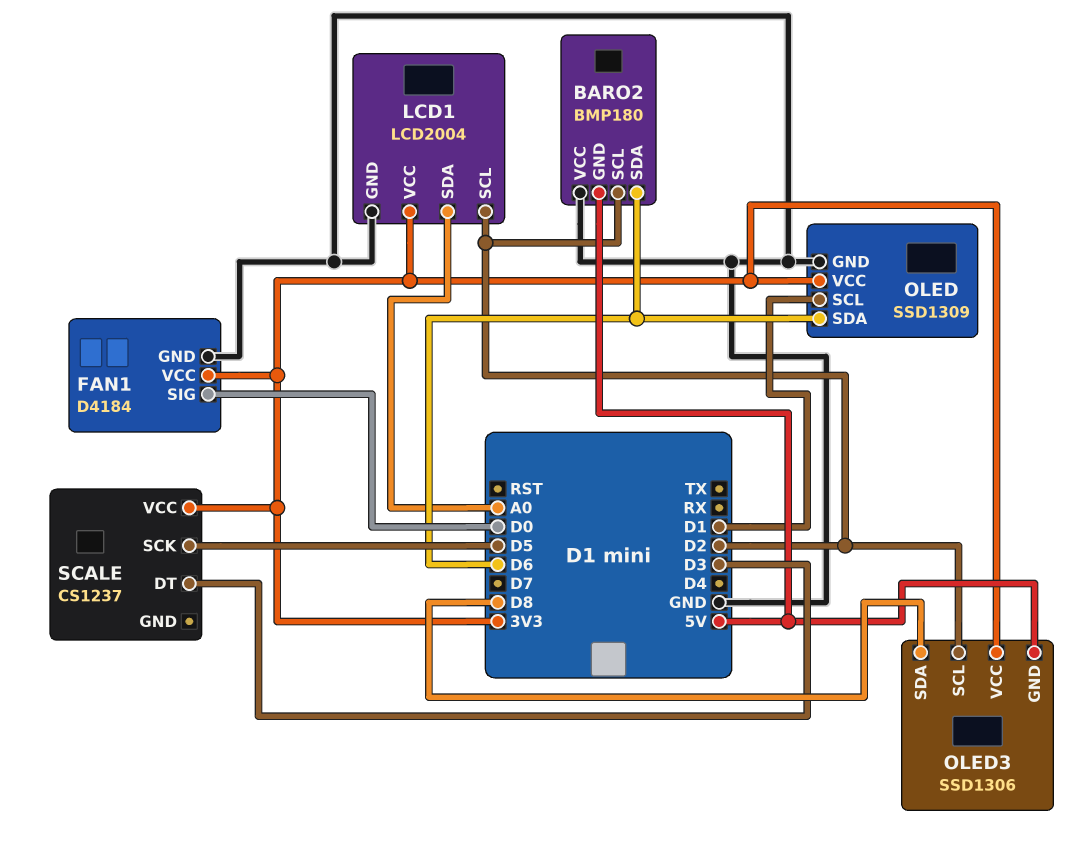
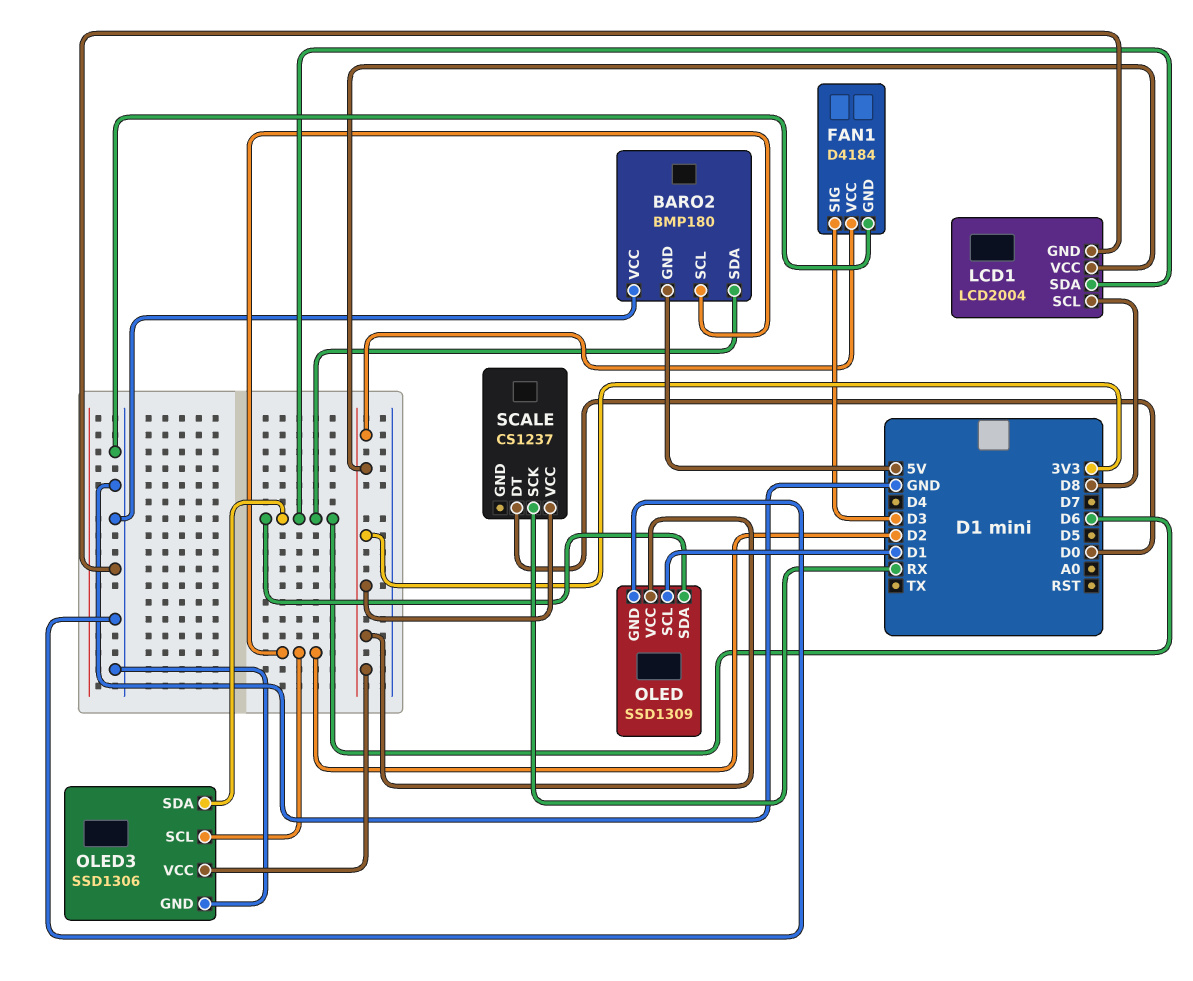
FAN1 pin SIG: D0 -> D3
LCD1 pin SCL: D2 -> D8
LCD1 pin SDA: A0 -> D6
OLED3 pin GND: 5V -> GND
OLED3 pin SDA: D8 -> D6
SCALE pin DT: D3 -> D0
SCALE pin SCK: D5 -> RX

